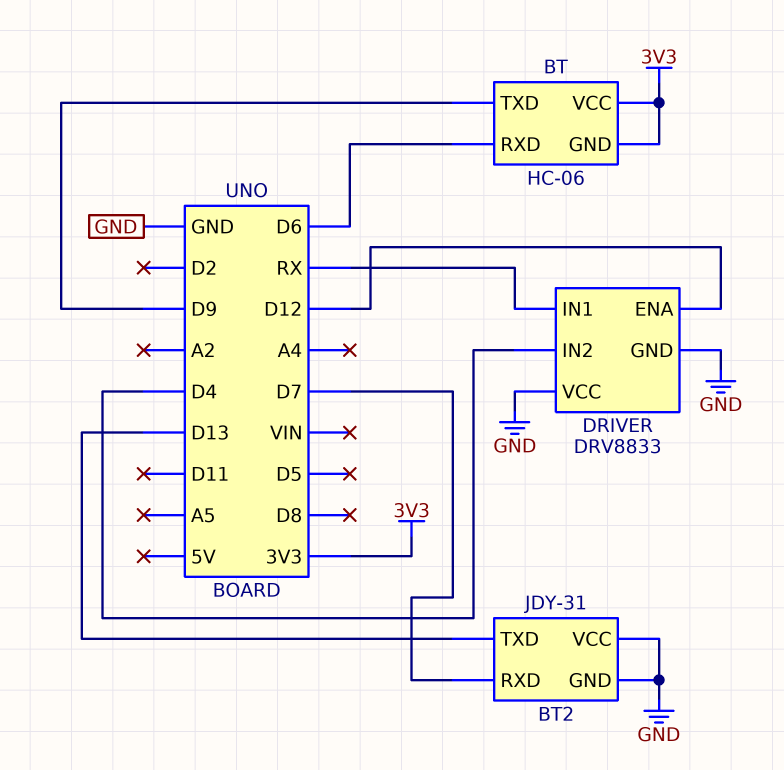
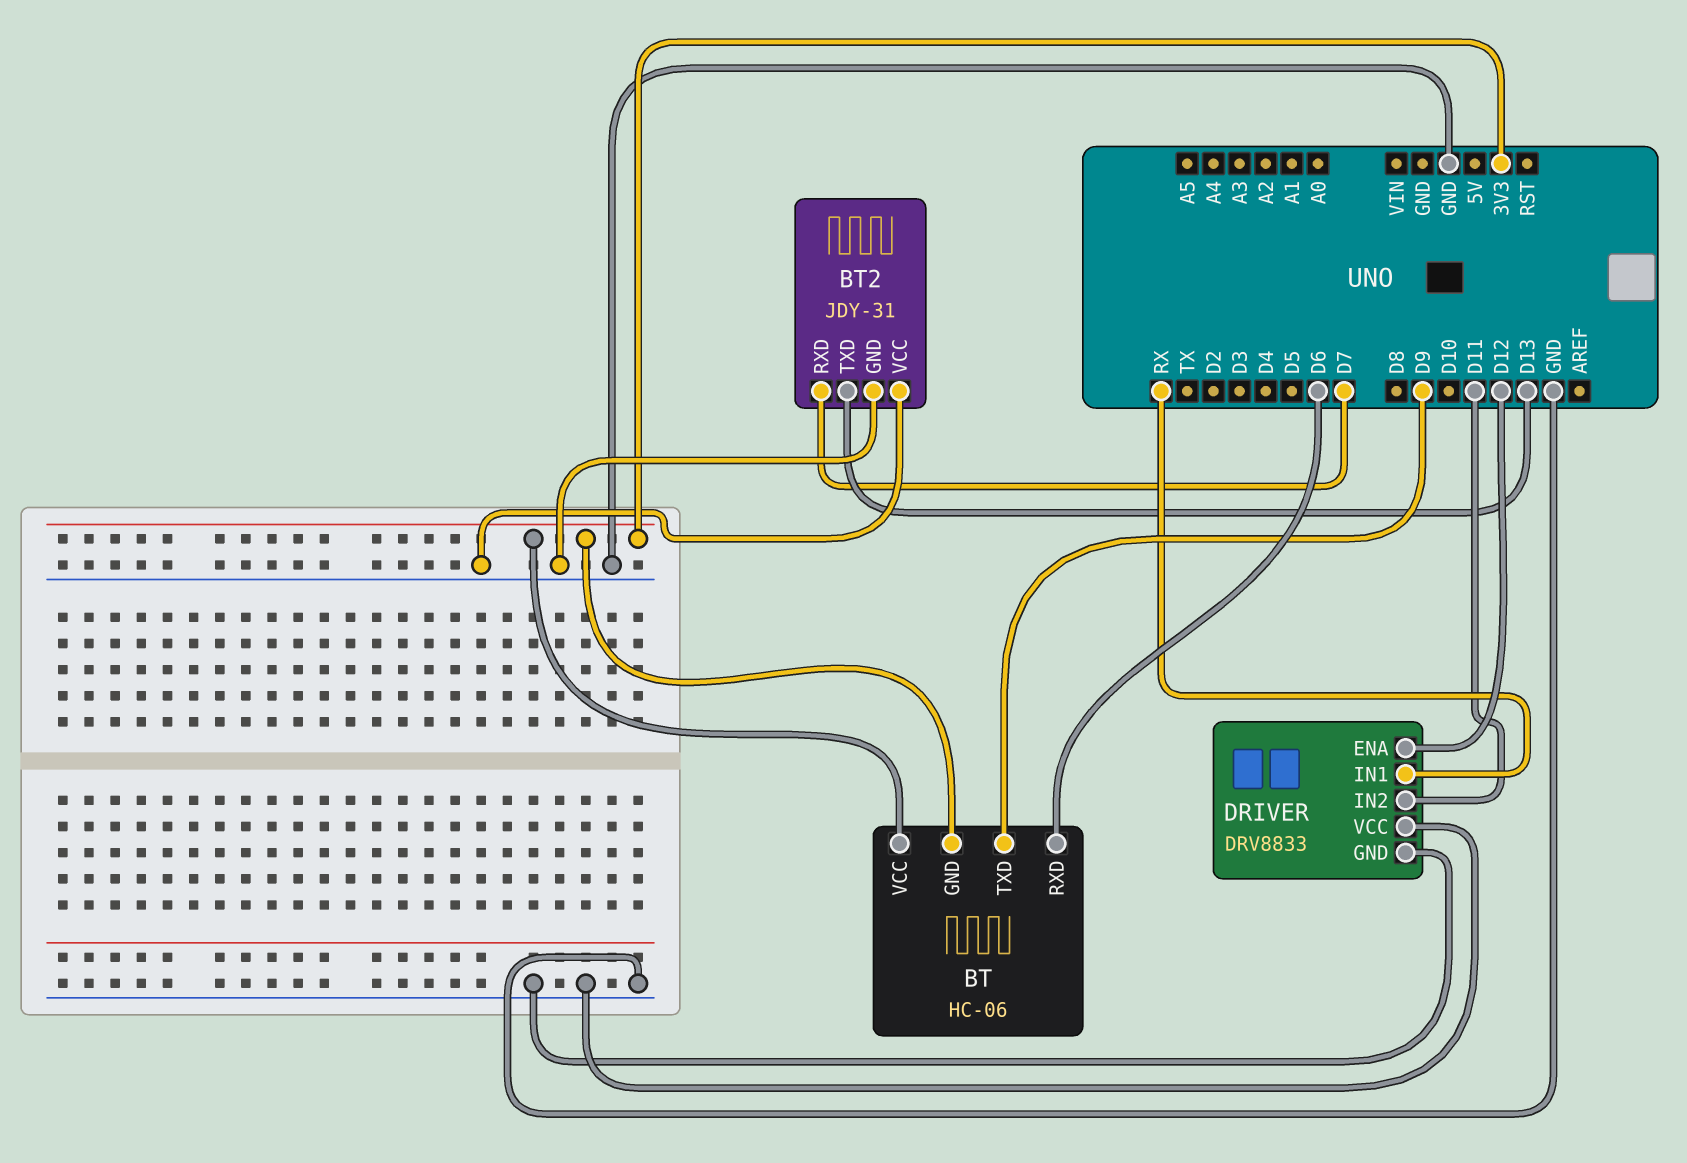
DRIVER pin IN2: D4 -> D11

